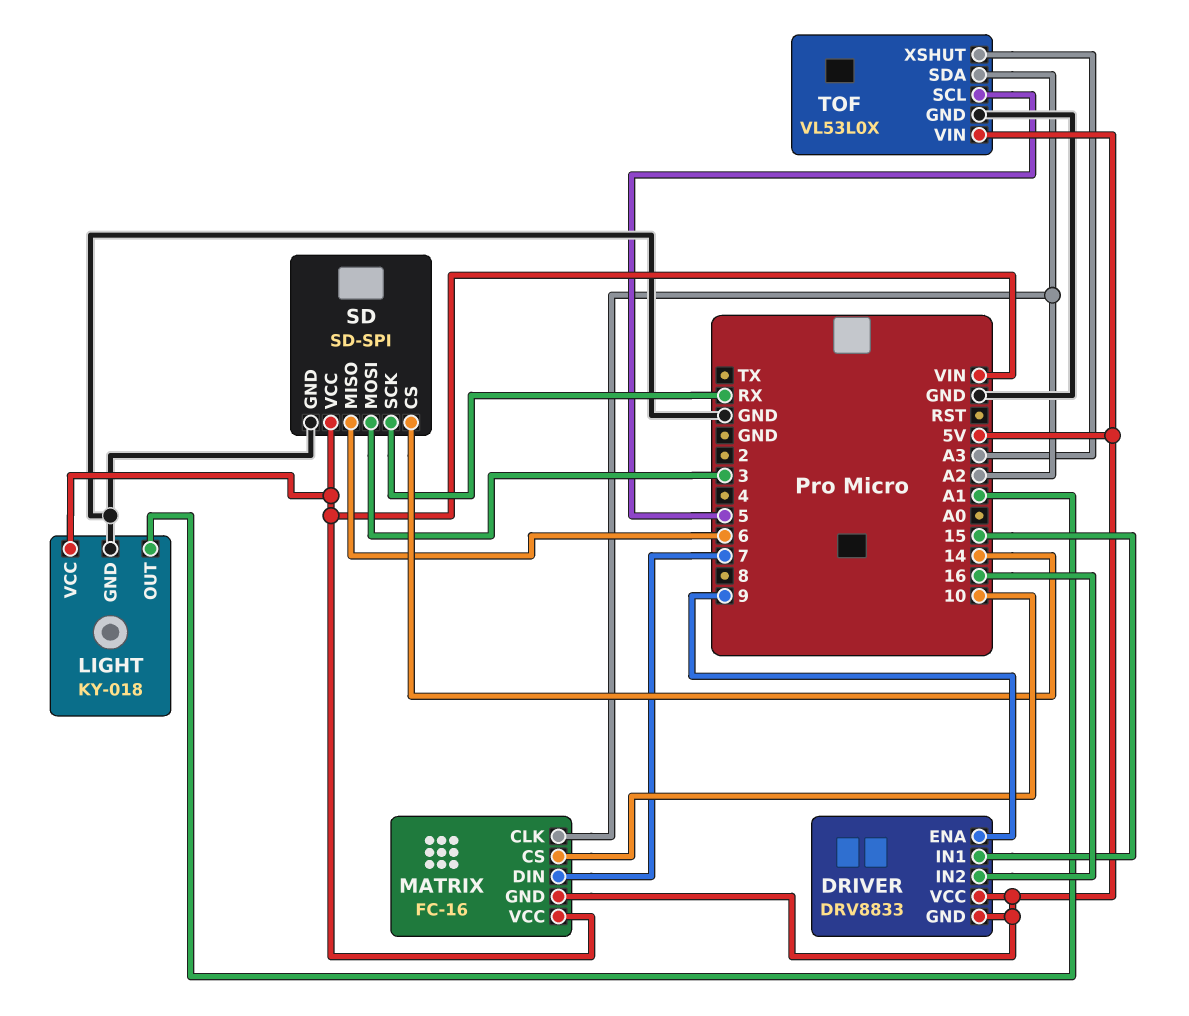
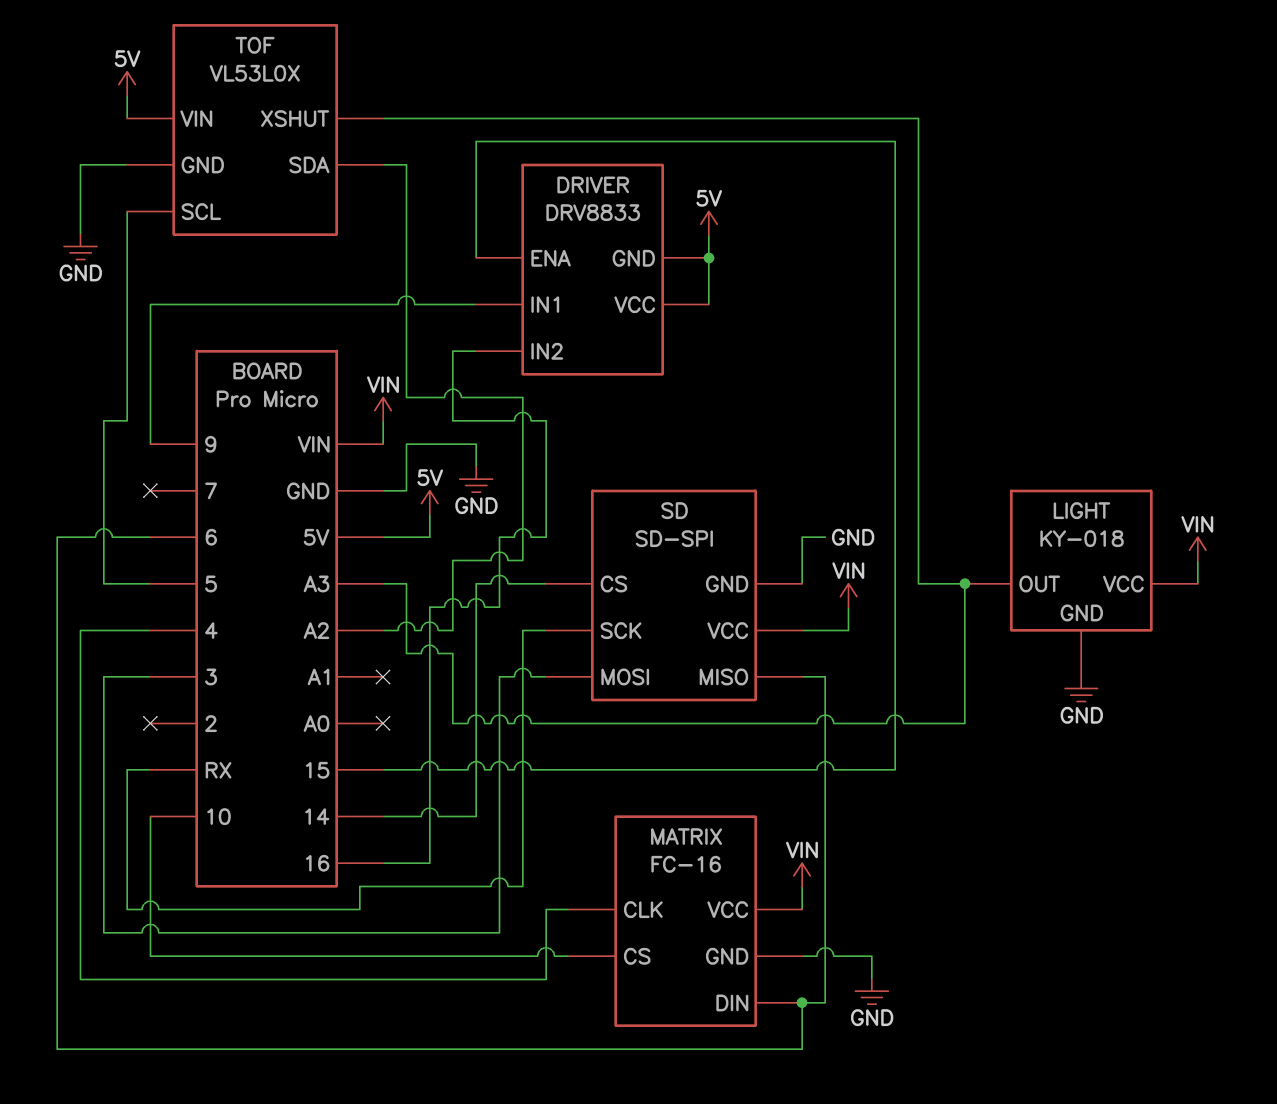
DRIVER pin ENA: 9 -> 15
DRIVER pin IN1: 15 -> 9
LIGHT pin OUT: A1 -> A3
MATRIX pin CLK: A2 -> 4
MATRIX pin DIN: 7 -> 6
MATRIX pin GND: 5V -> GND

